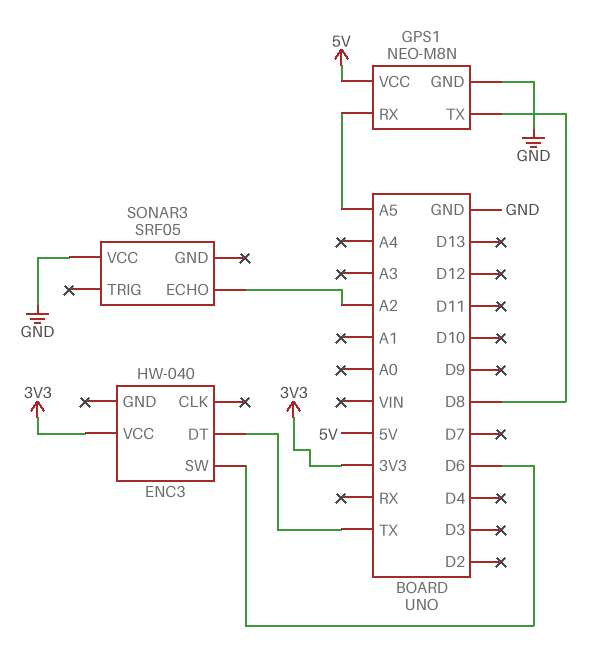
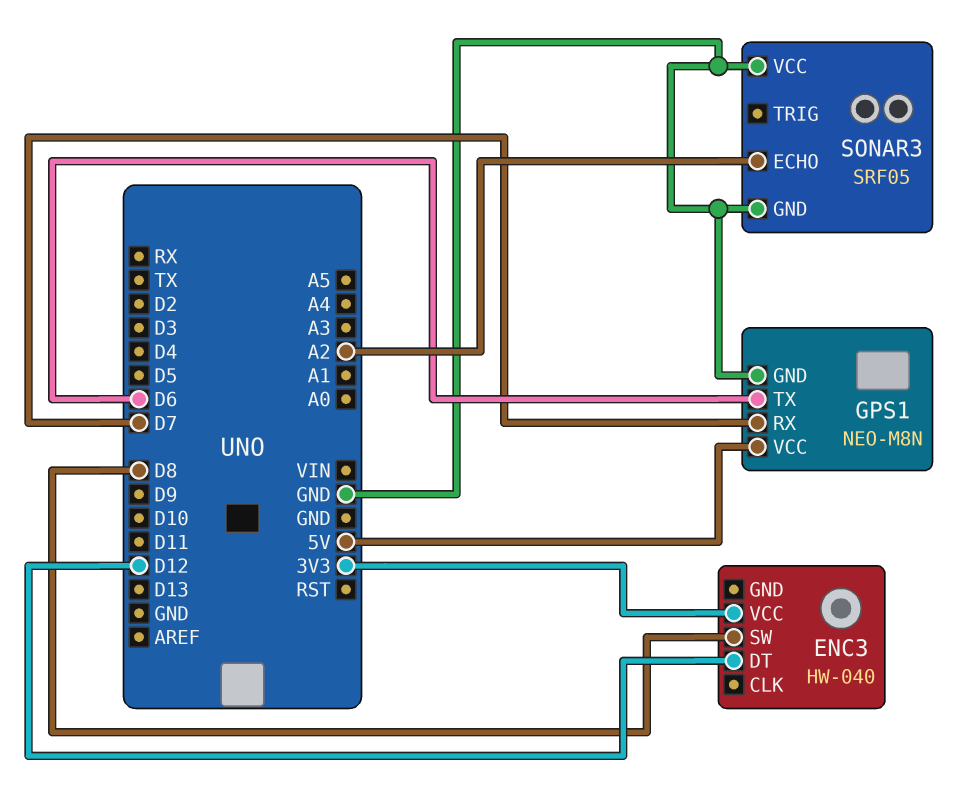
ENC3 pin DT: TX -> D12
ENC3 pin SW: D6 -> D8
GPS1 pin RX: A5 -> D7
GPS1 pin TX: D8 -> D6
SONAR3 pin GND: none -> GND

